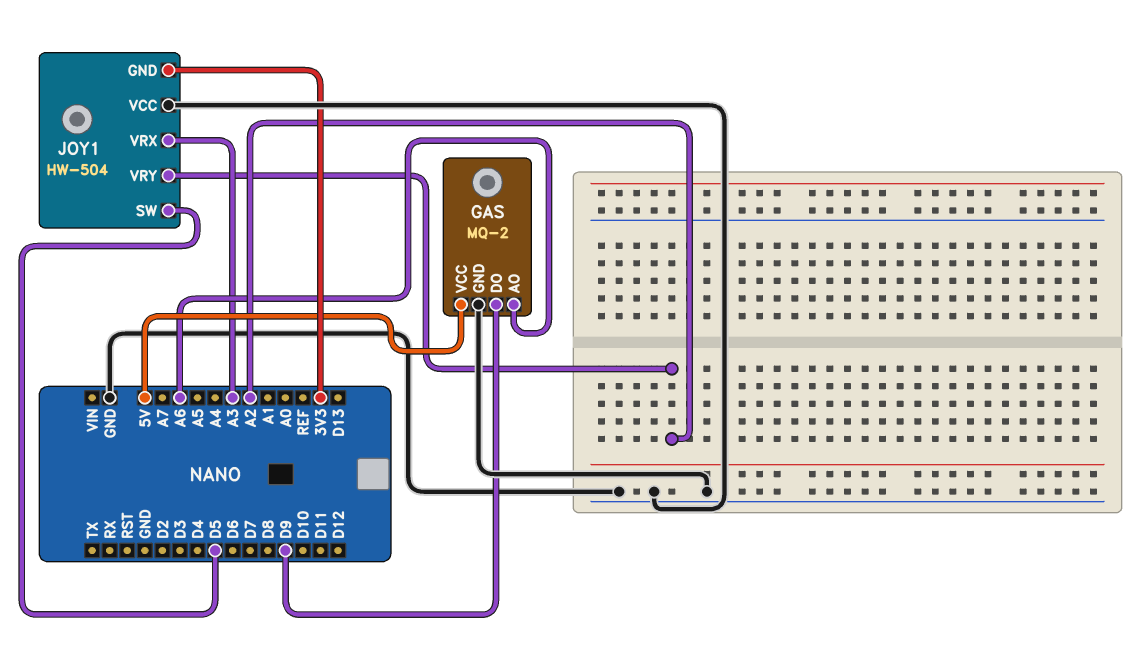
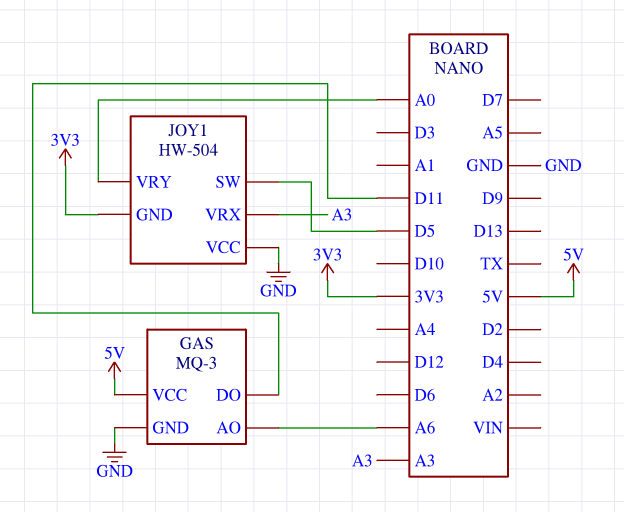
GAS: MQ-2 -> MQ-3
GAS pin DO: D9 -> D11
JOY1 pin VRY: A2 -> A0

